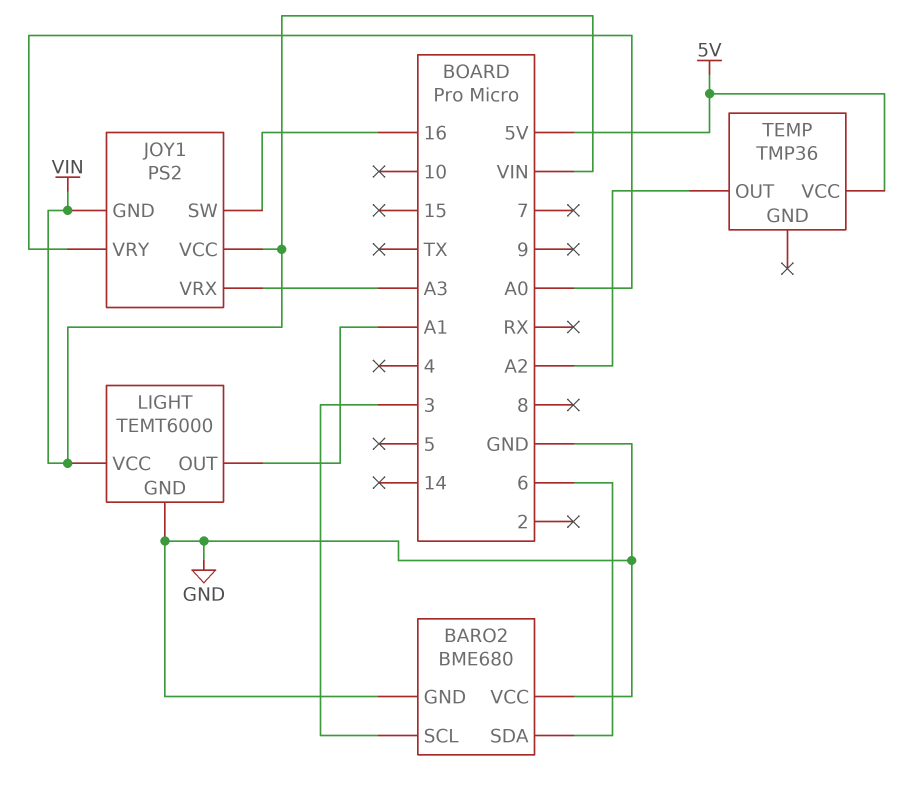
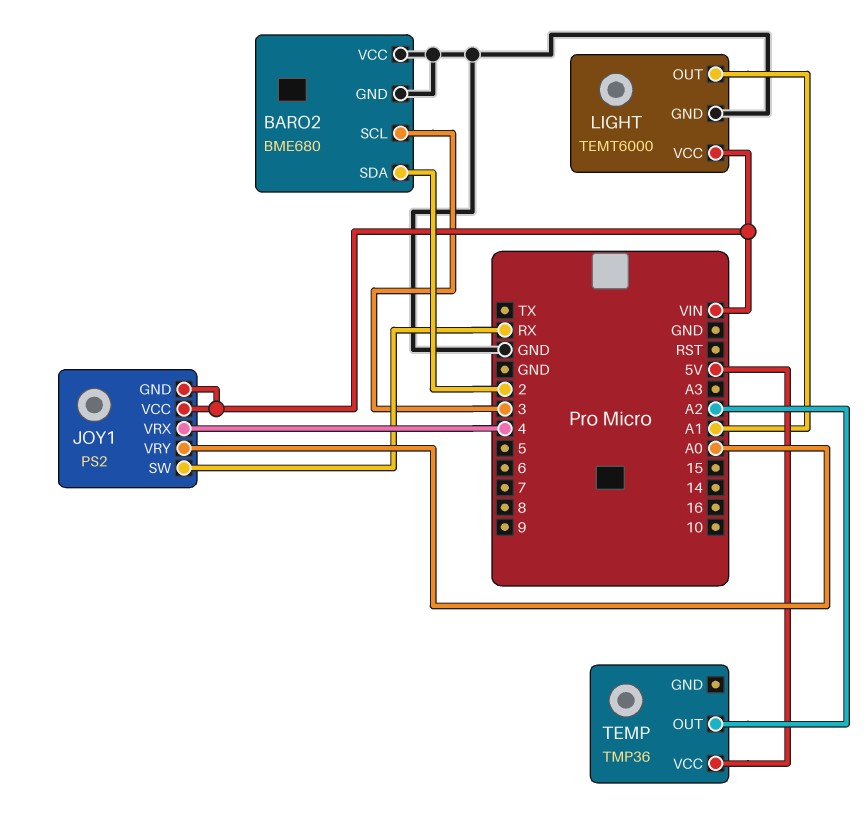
BARO2 pin SDA: 6 -> 2
JOY1 pin SW: 16 -> RX
JOY1 pin VRX: A3 -> 4

